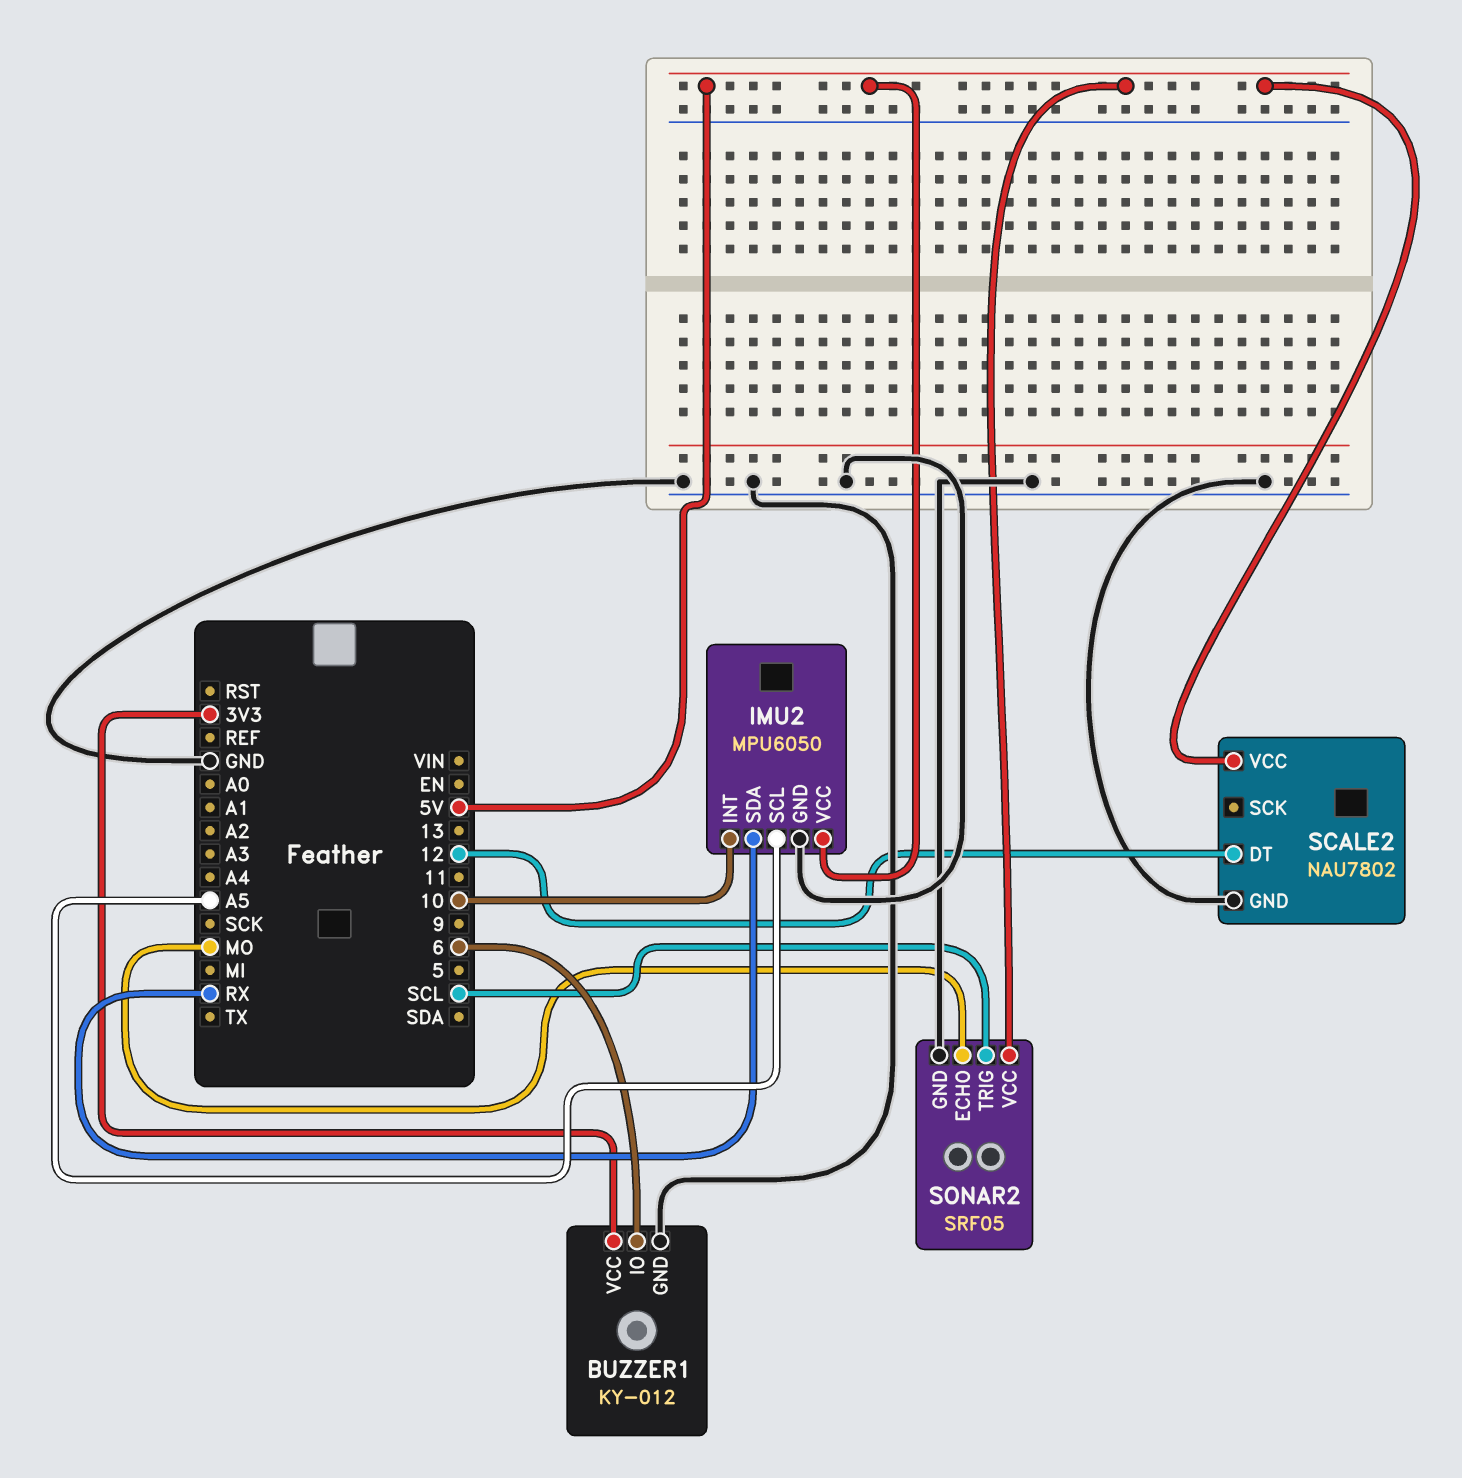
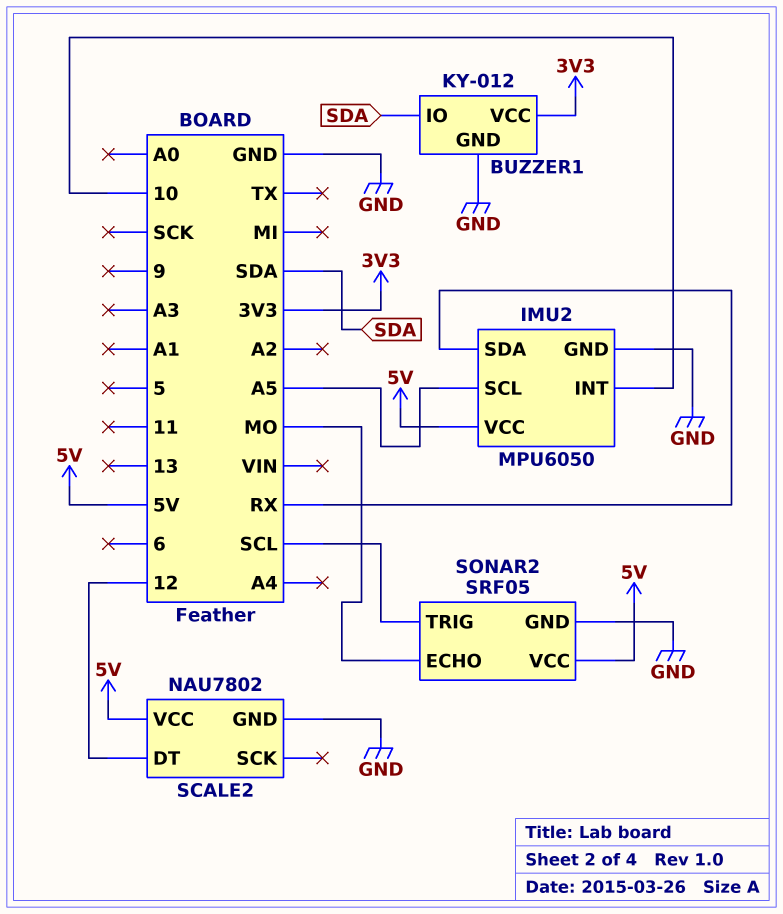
BUZZER1 pin IO: 6 -> SDA

